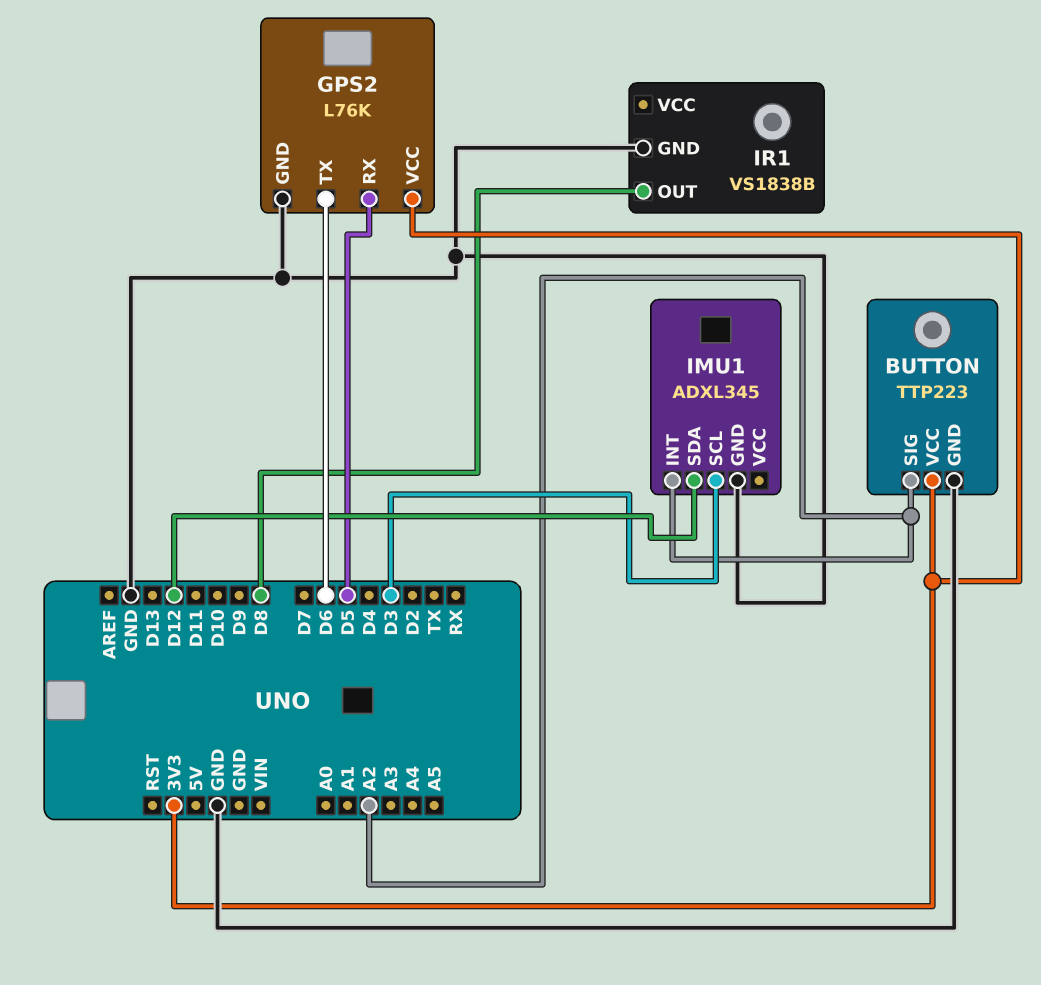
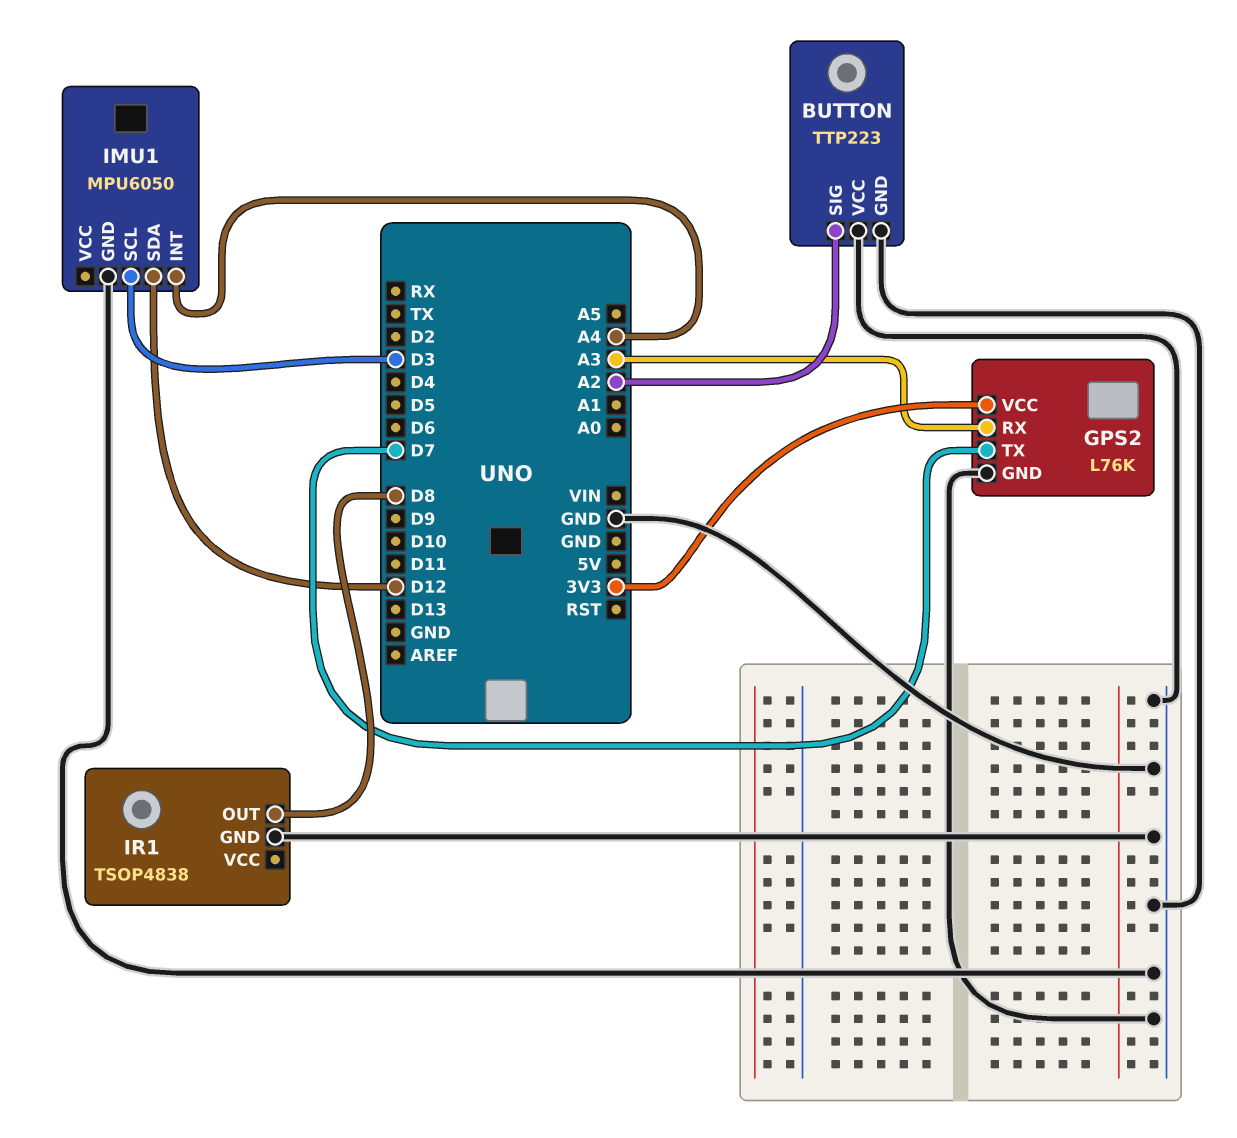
BUTTON pin VCC: 3V3 -> GND
GPS2 pin RX: D5 -> A3
GPS2 pin TX: D6 -> D7
IMU1: ADXL345 -> MPU6050
IMU1 pin INT: A2 -> A4
IR1: VS1838B -> TSOP4838

